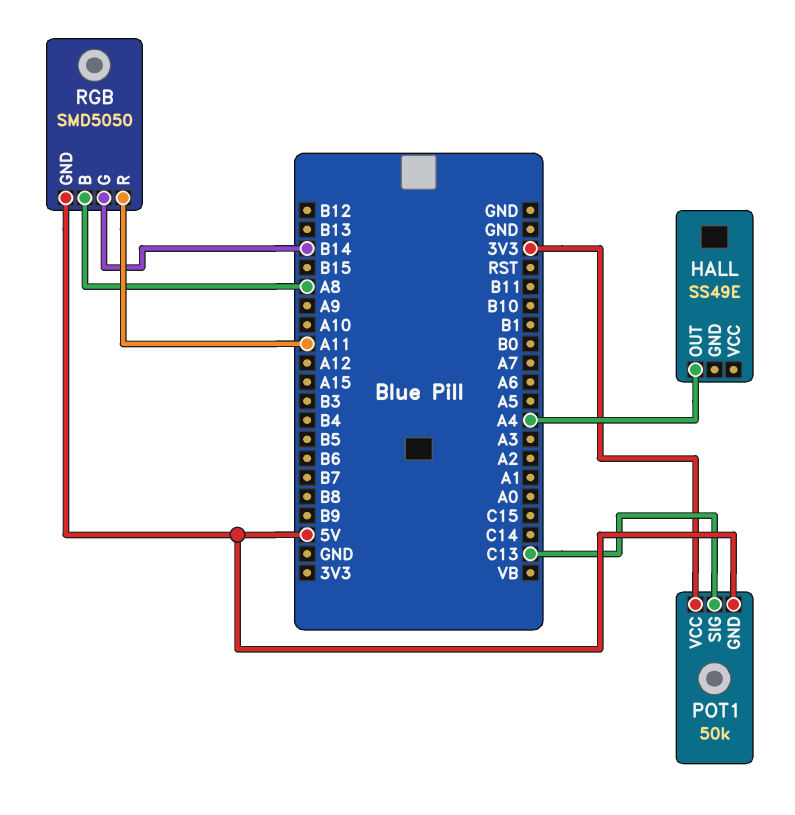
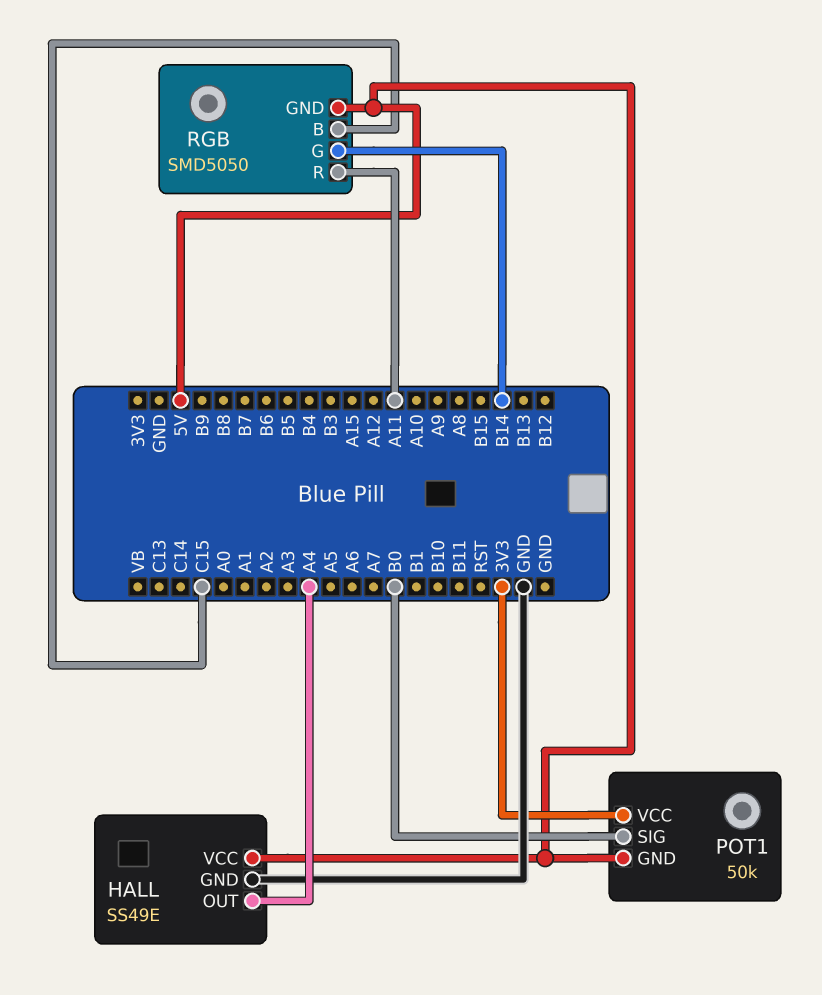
HALL pin GND: none -> GND
HALL pin VCC: none -> 5V
POT1 pin SIG: C13 -> B0
RGB pin B: A8 -> C15

